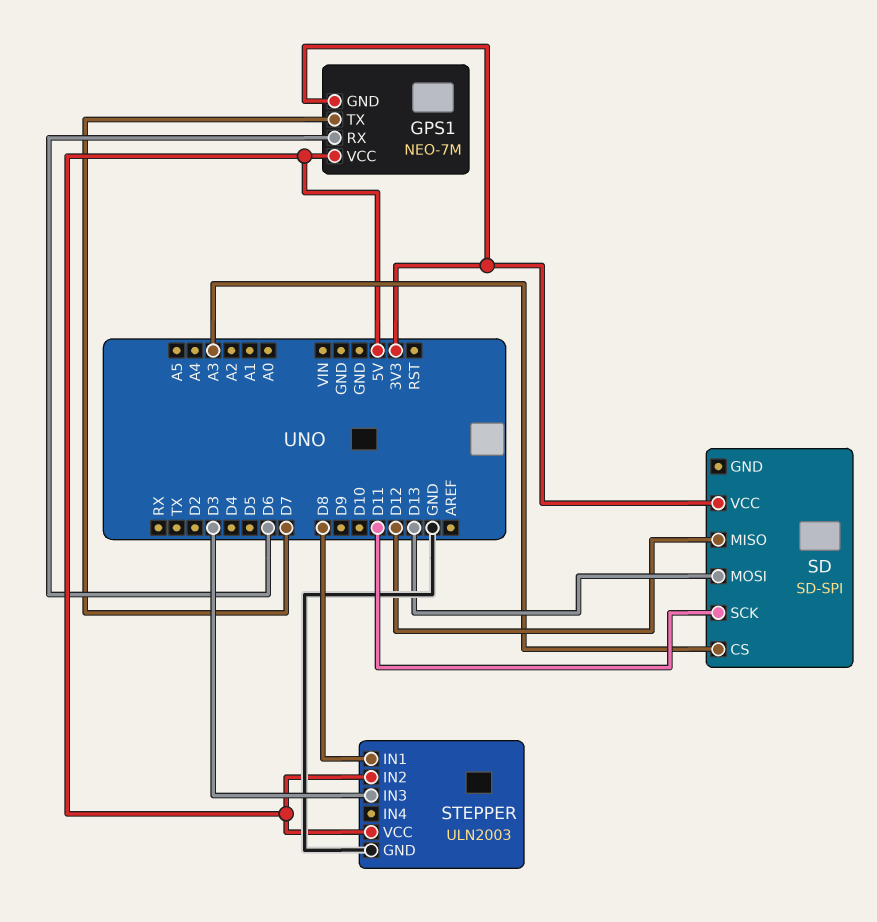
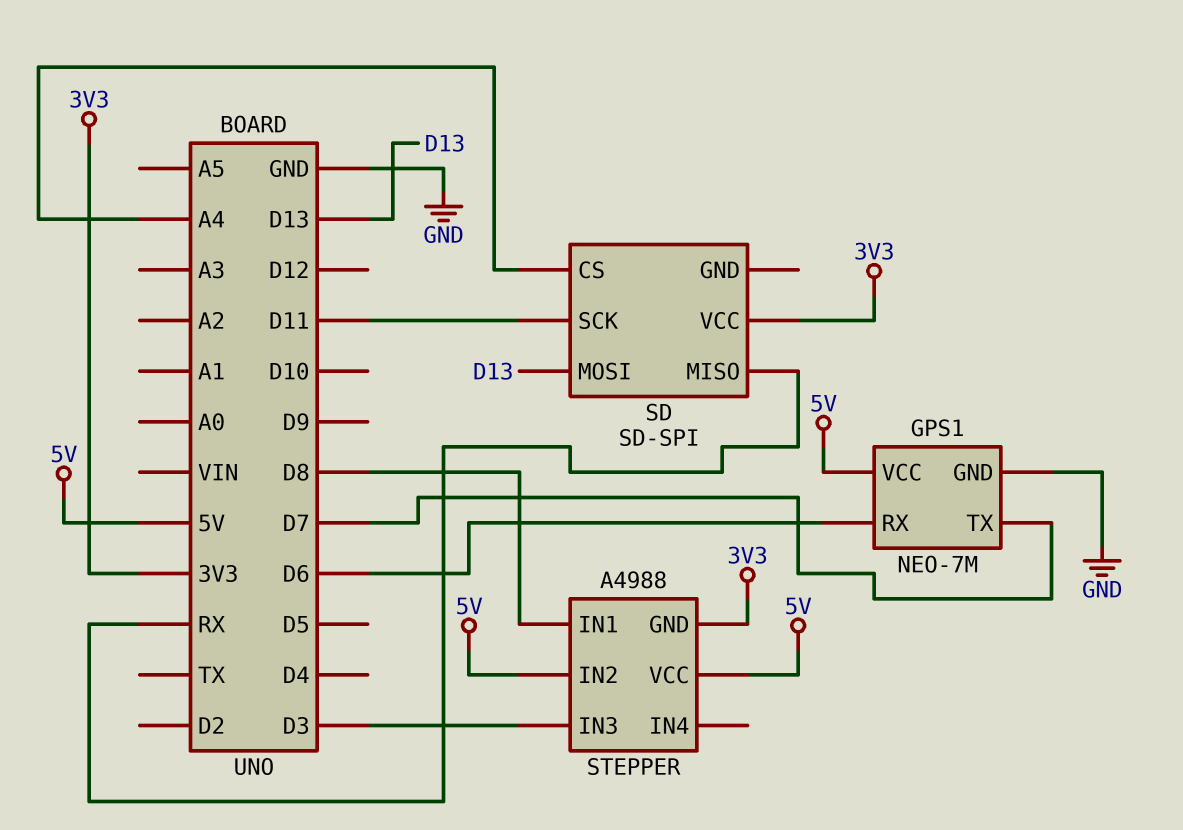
GPS1 pin GND: 3V3 -> GND
SD pin CS: A3 -> A4
SD pin MISO: D12 -> RX
STEPPER: ULN2003 -> A4988
STEPPER pin GND: GND -> 3V3

